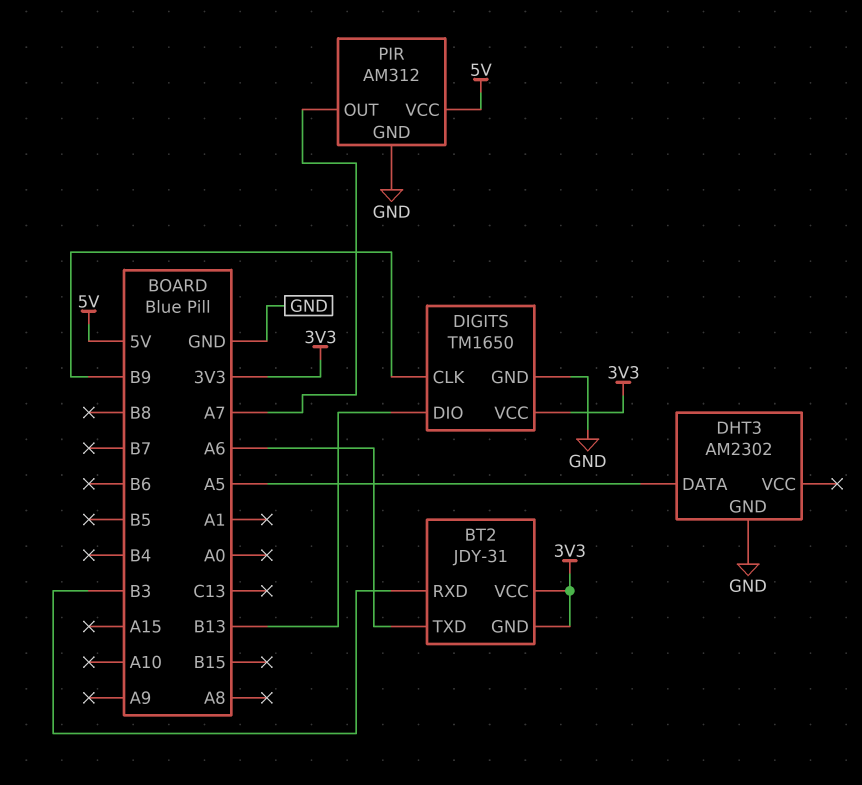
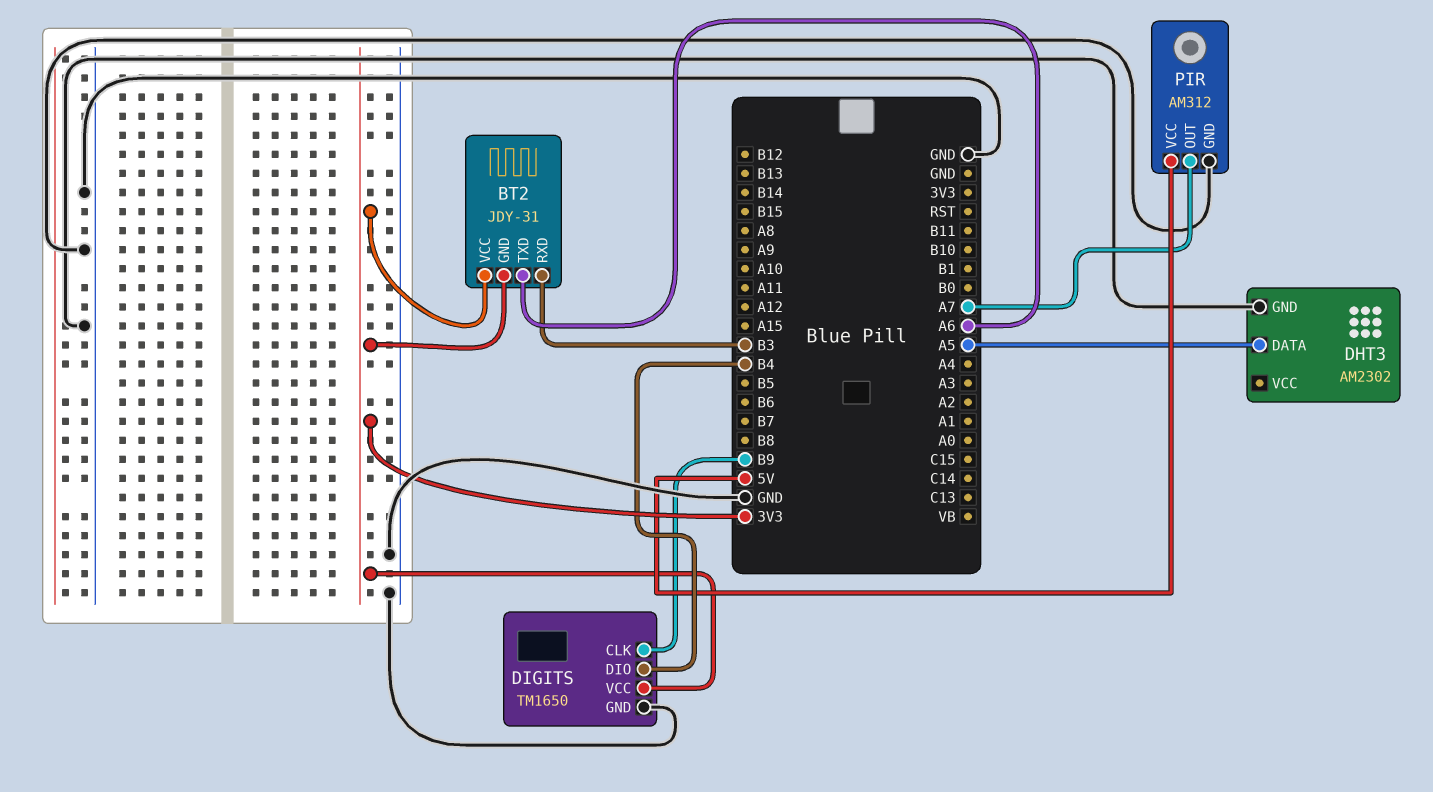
DIGITS pin DIO: B13 -> B4

